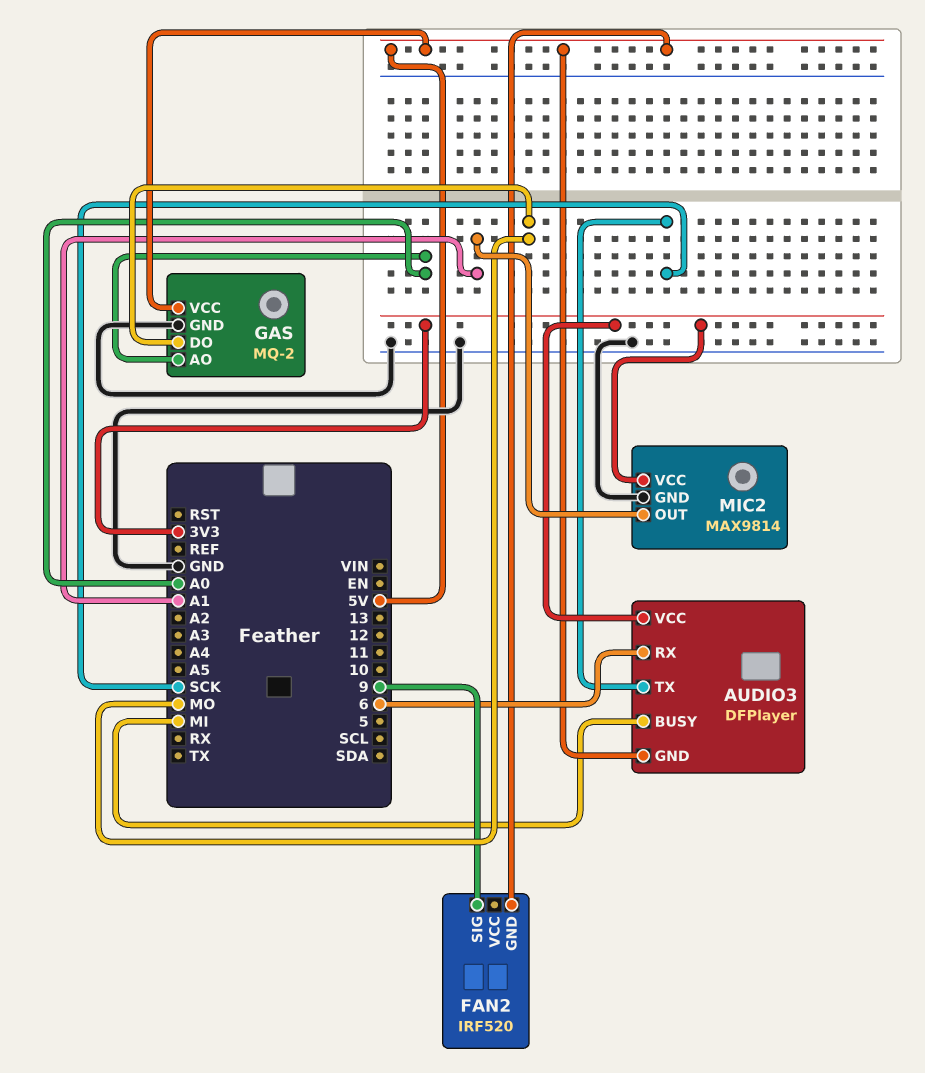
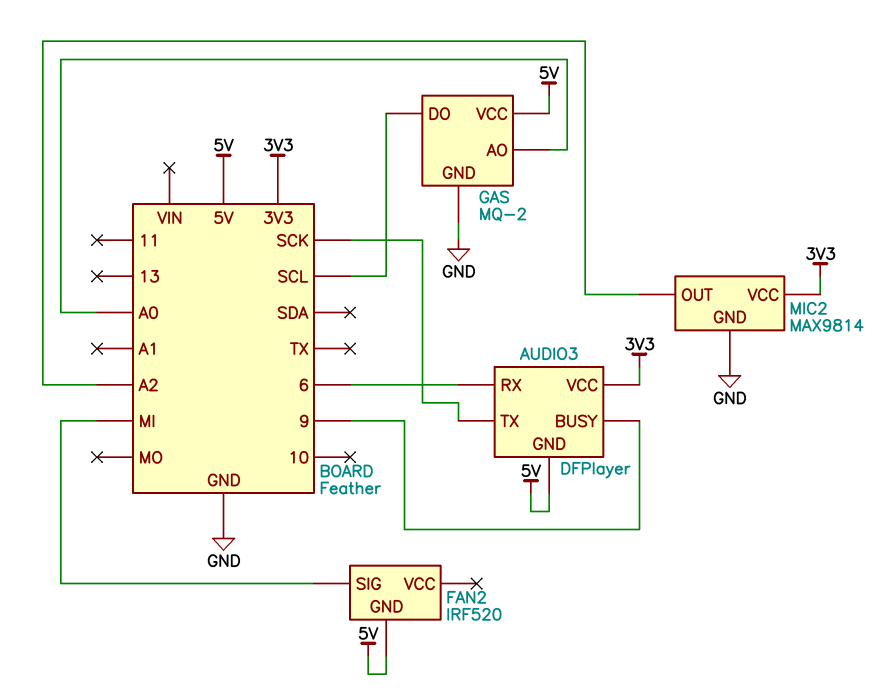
AUDIO3 pin BUSY: MI -> 9
FAN2 pin SIG: 9 -> MI
GAS pin DO: MO -> SCL
MIC2 pin OUT: A1 -> A2

